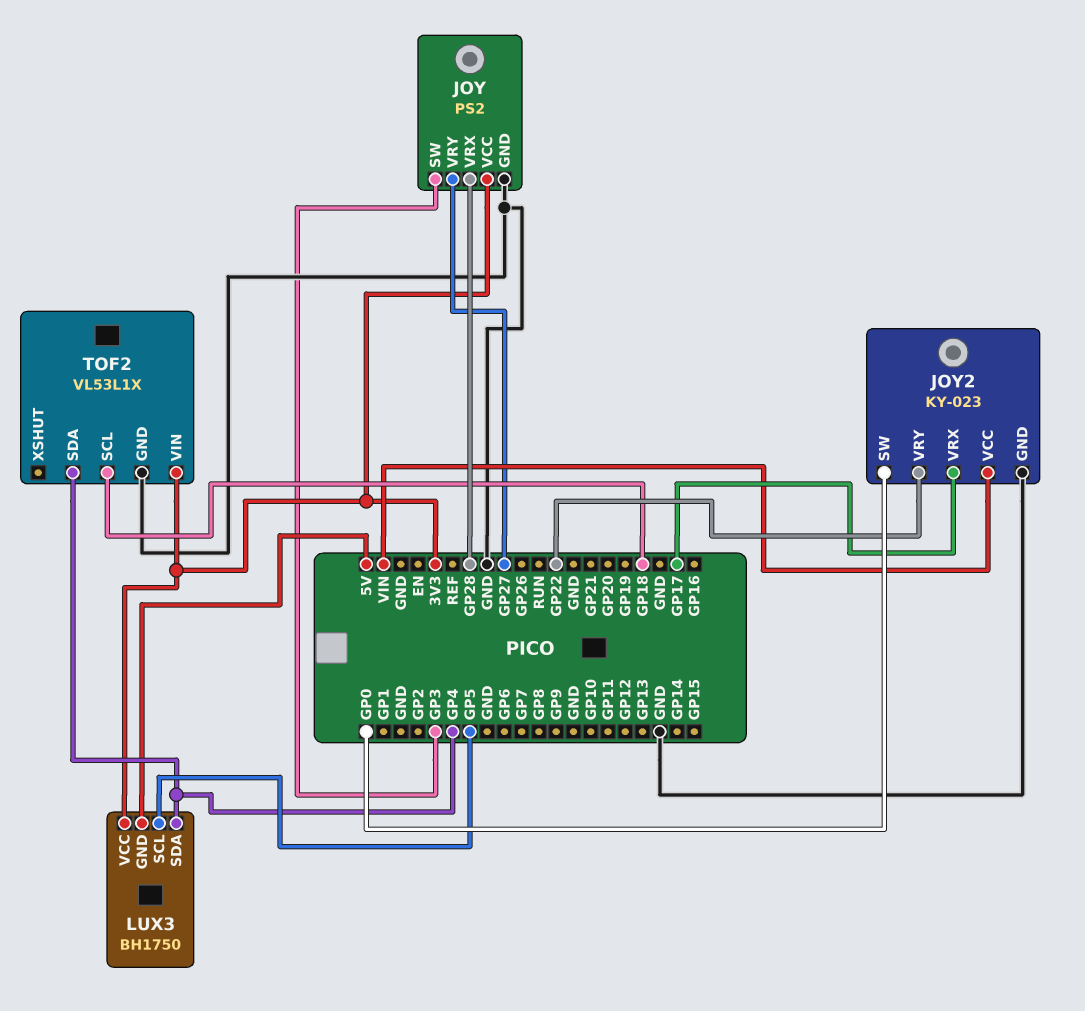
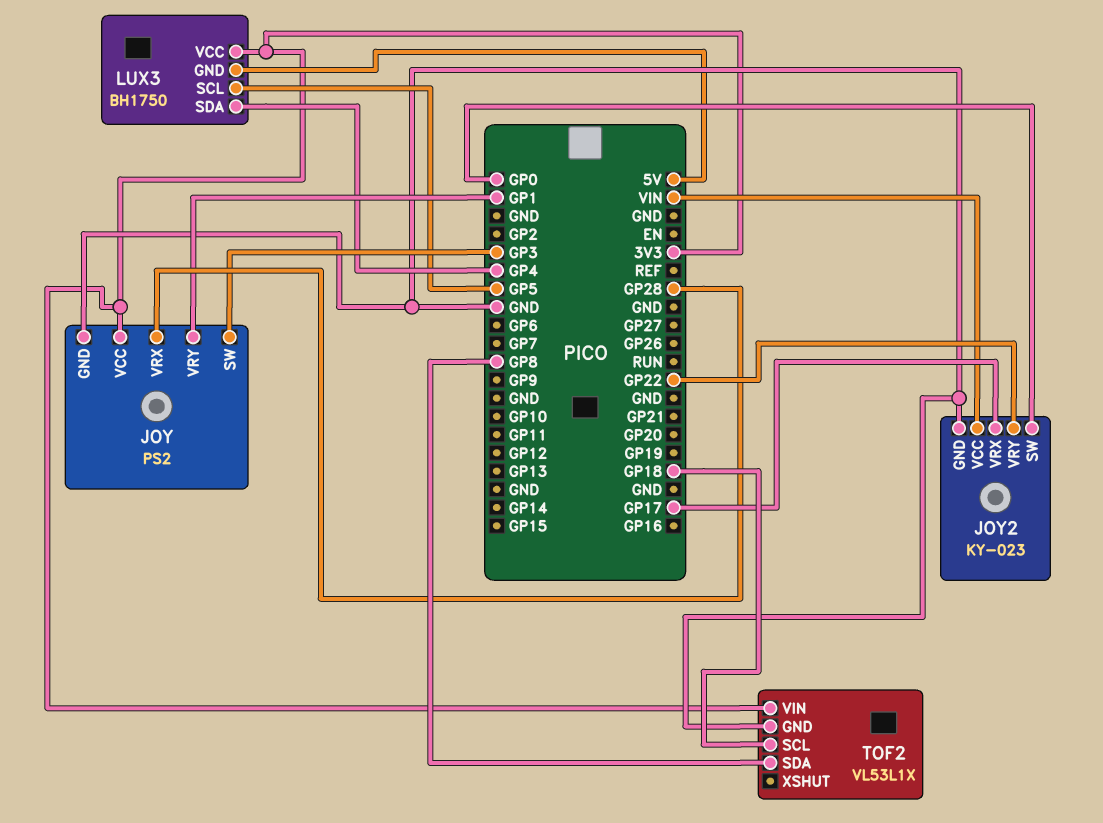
JOY pin VRY: GP27 -> GP1
TOF2 pin SDA: GP4 -> GP8

